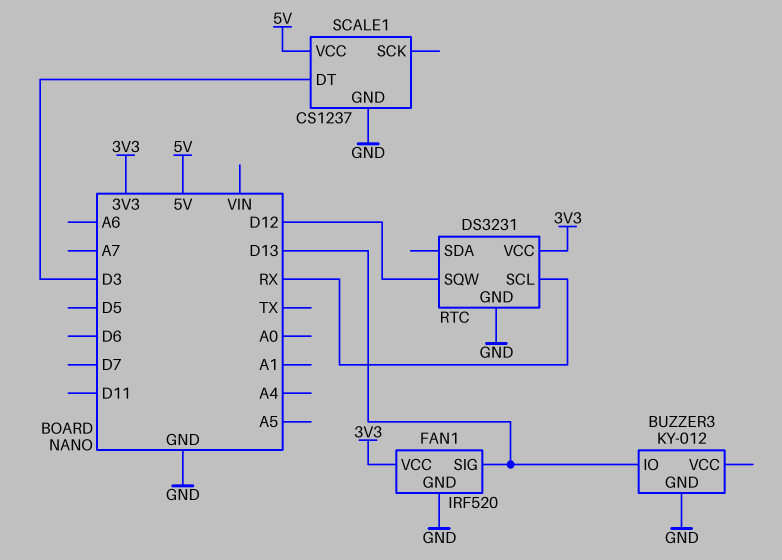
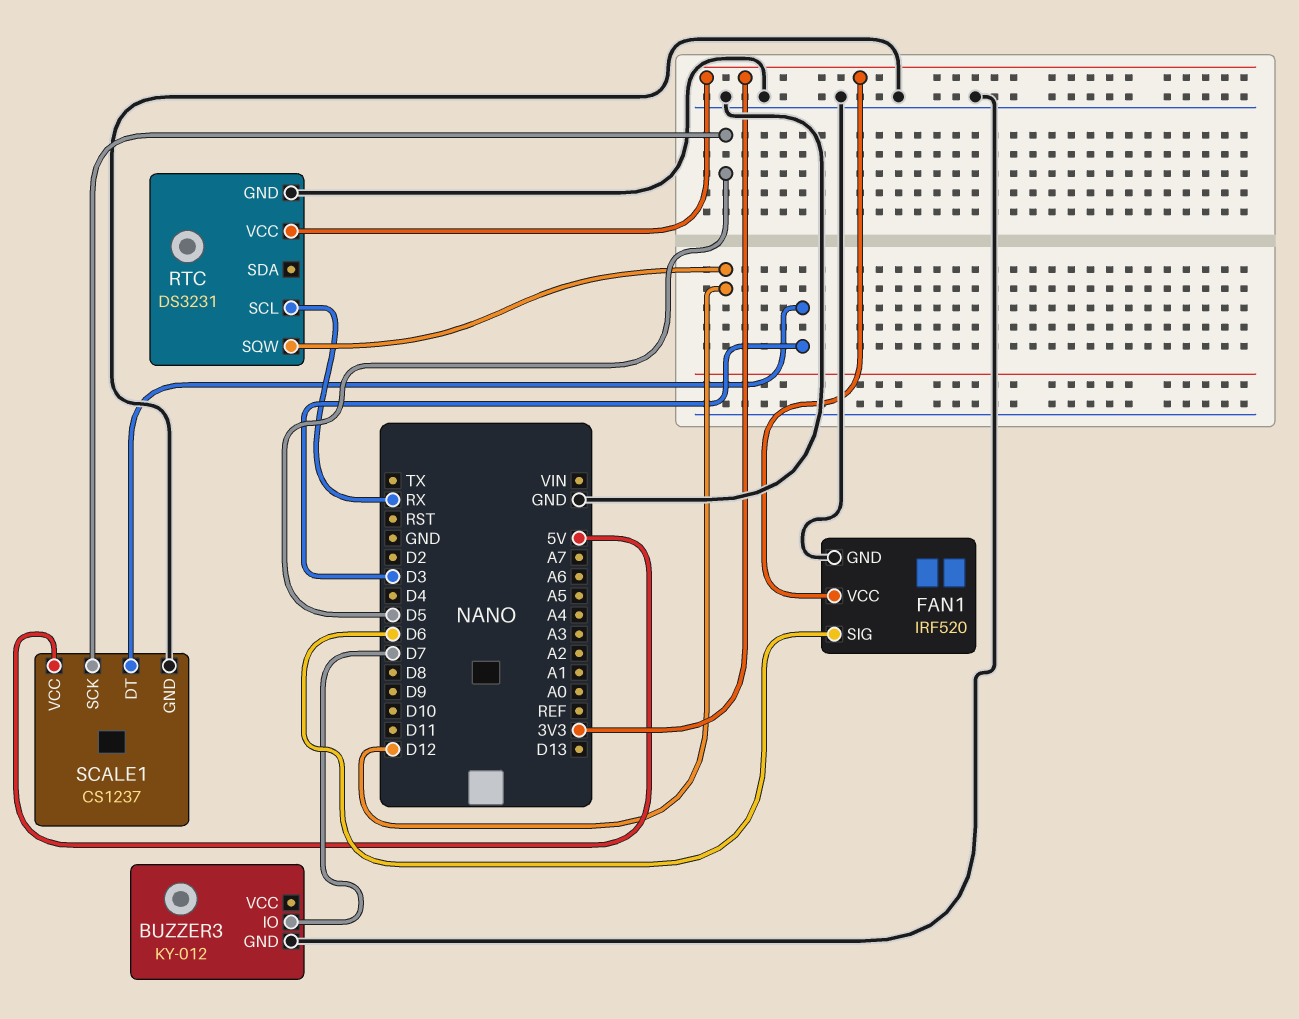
BUZZER3 pin IO: D13 -> D7
FAN1 pin SIG: D13 -> D6
SCALE1 pin SCK: none -> D5

